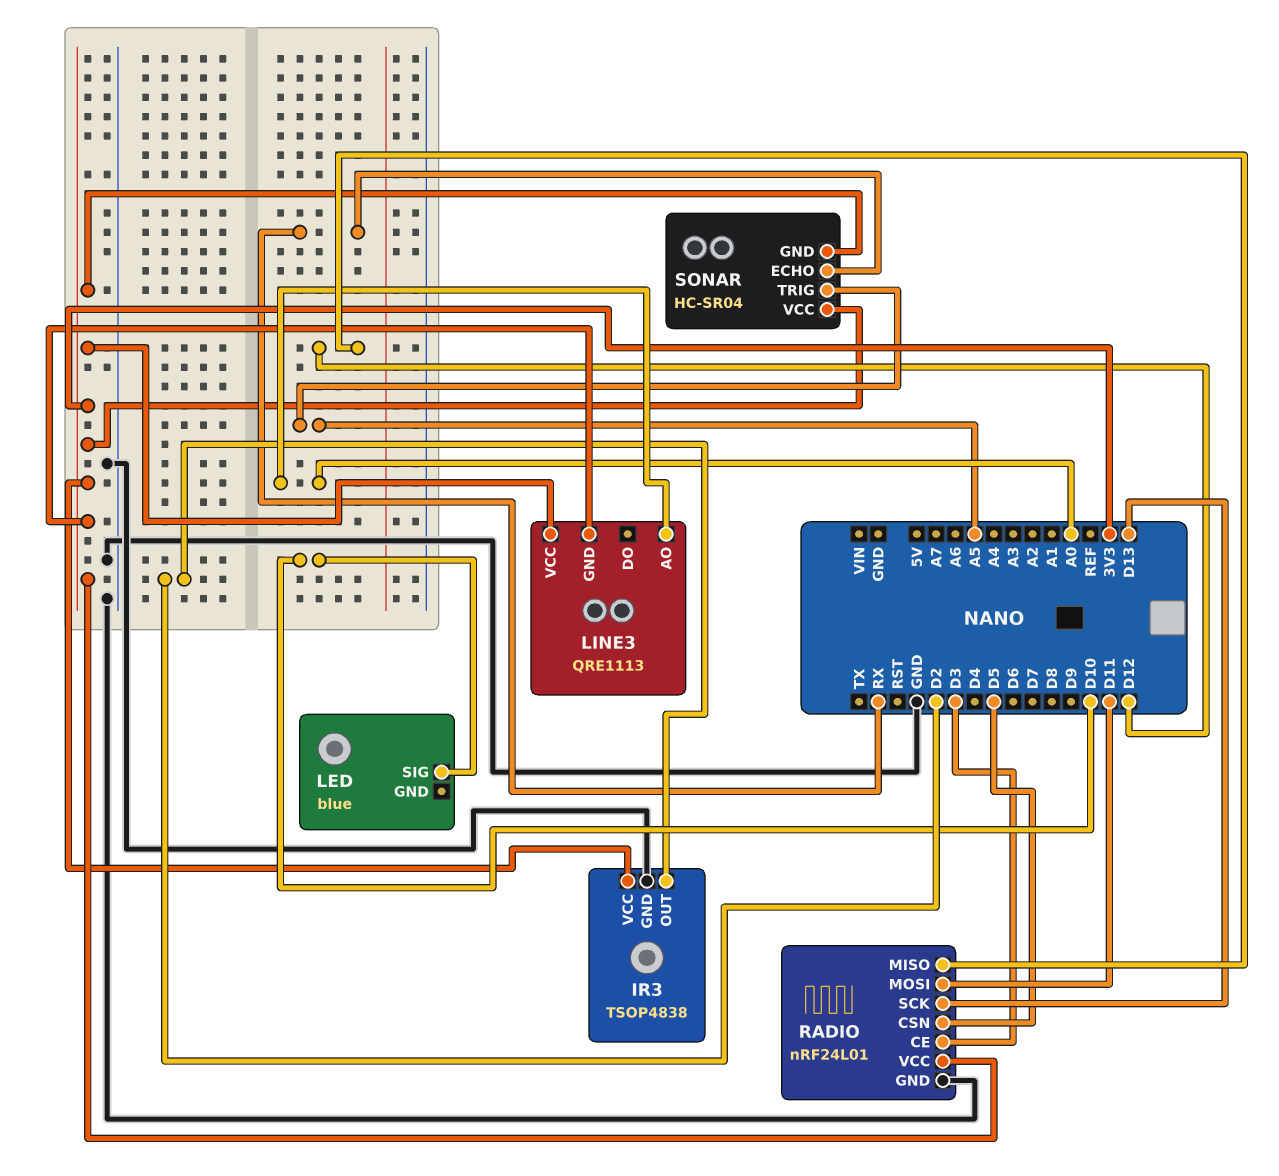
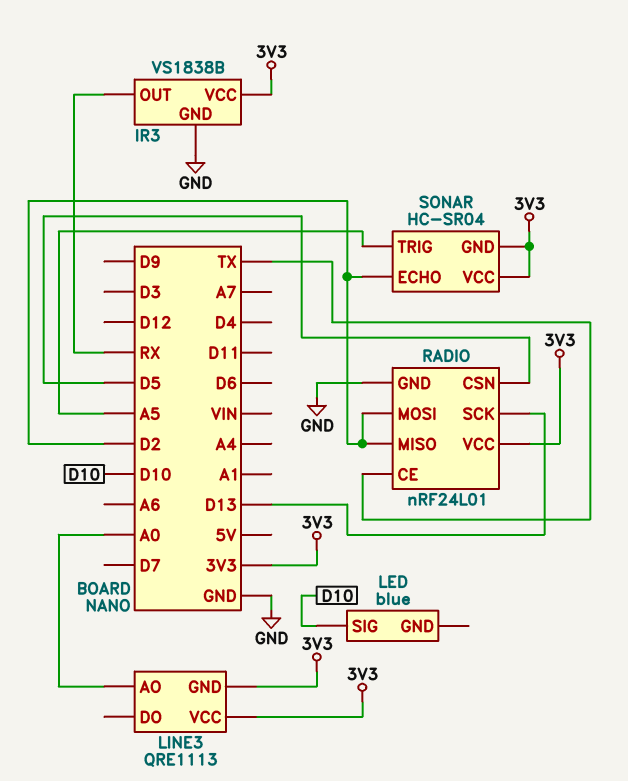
IR3: TSOP4838 -> VS1838B
IR3 pin OUT: D2 -> RX
RADIO pin CE: D3 -> TX
RADIO pin MISO: D12 -> D2
RADIO pin MOSI: D11 -> D2
SONAR pin ECHO: RX -> D2

